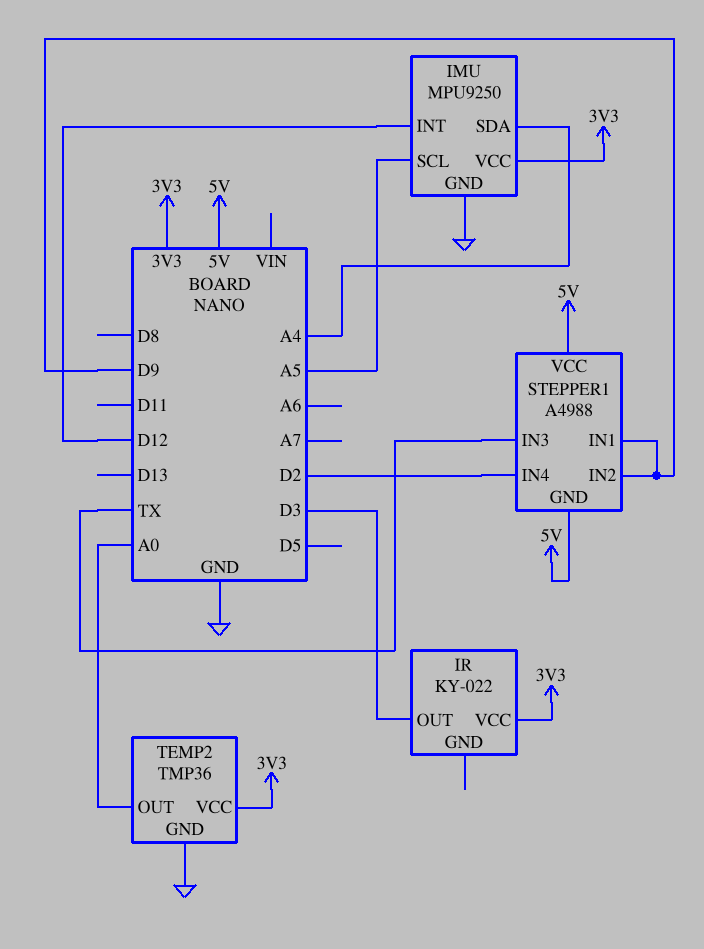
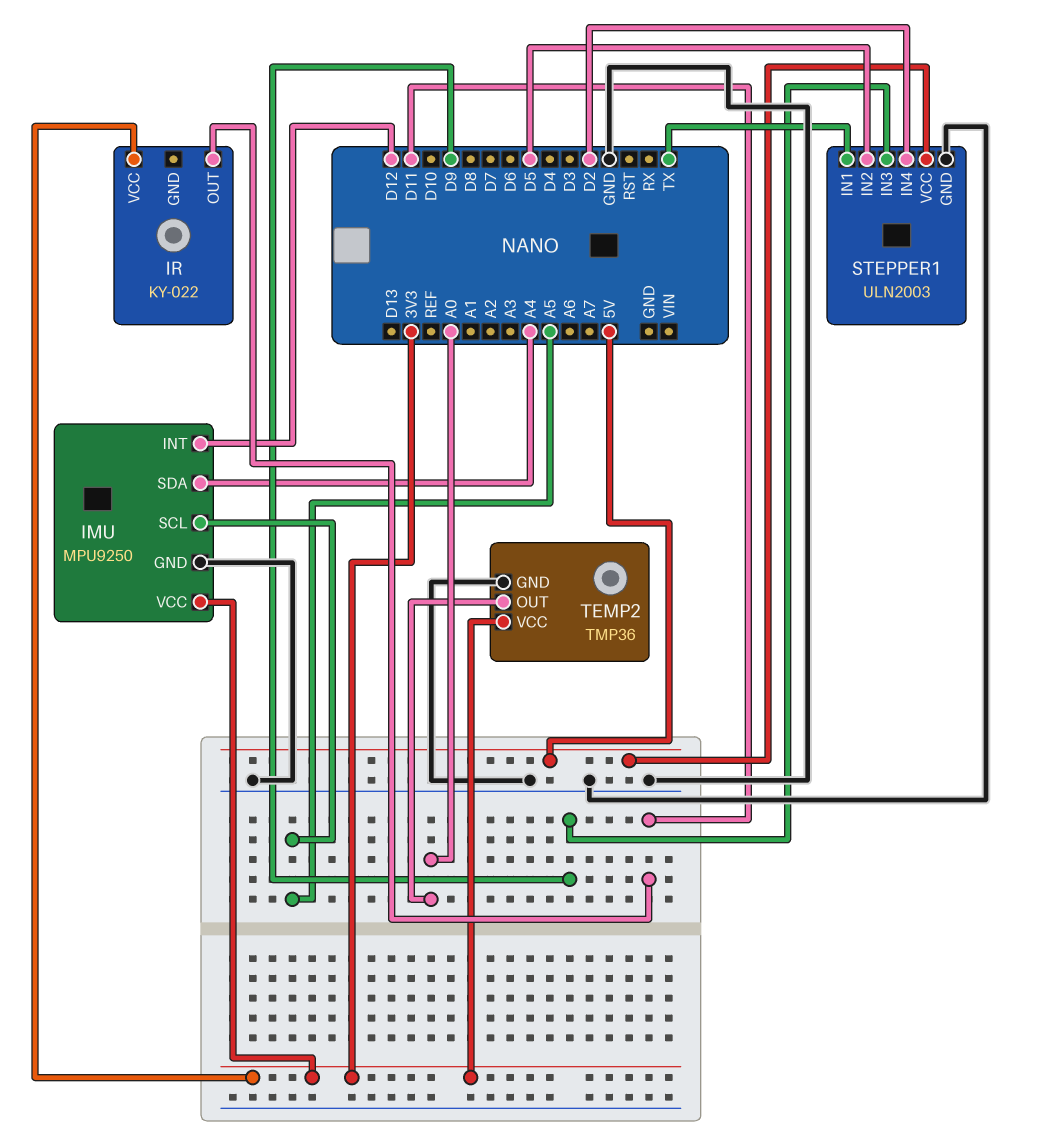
IR pin OUT: D3 -> D11
STEPPER1: A4988 -> ULN2003
STEPPER1 pin GND: 5V -> GND
STEPPER1 pin IN1: D9 -> TX
STEPPER1 pin IN2: D9 -> D5
STEPPER1 pin IN3: TX -> D9

